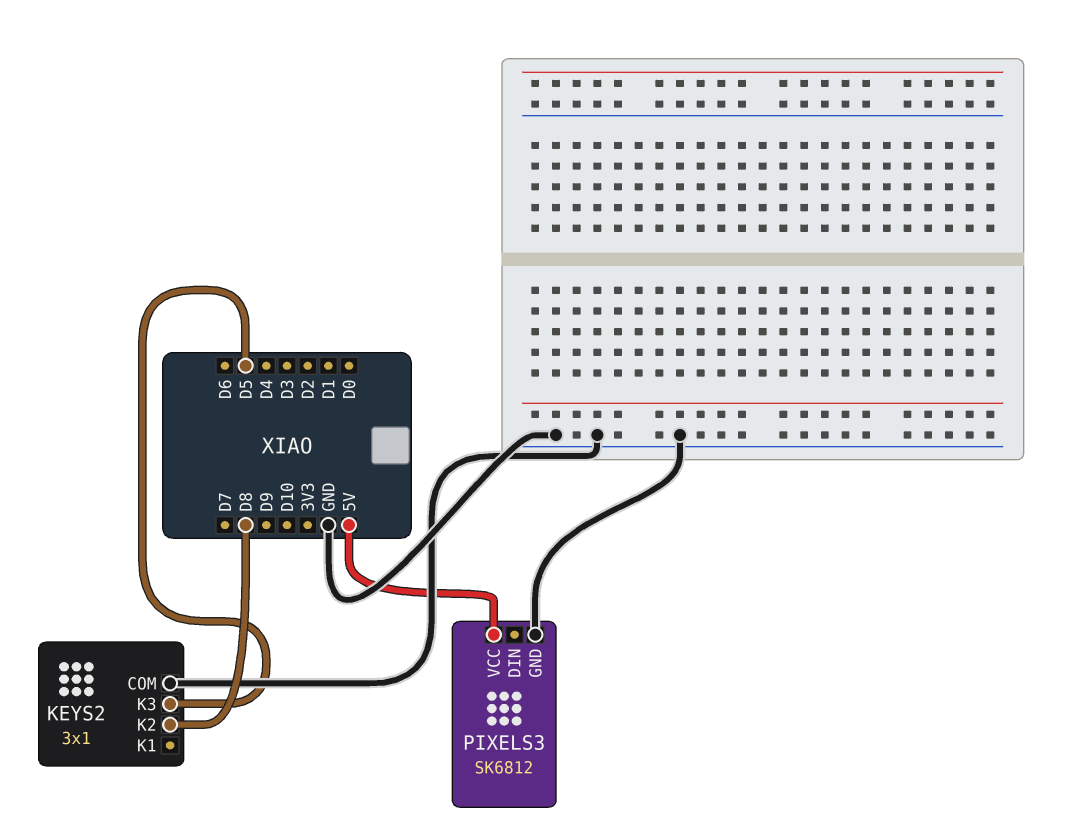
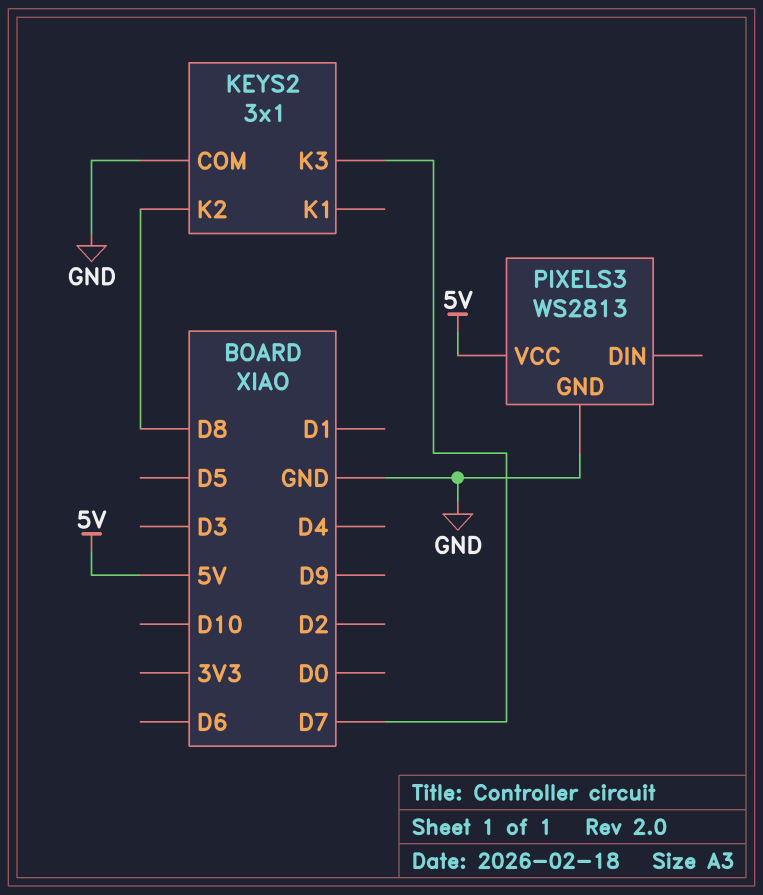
KEYS2 pin K3: D5 -> D7
PIXELS3: SK6812 -> WS2813

